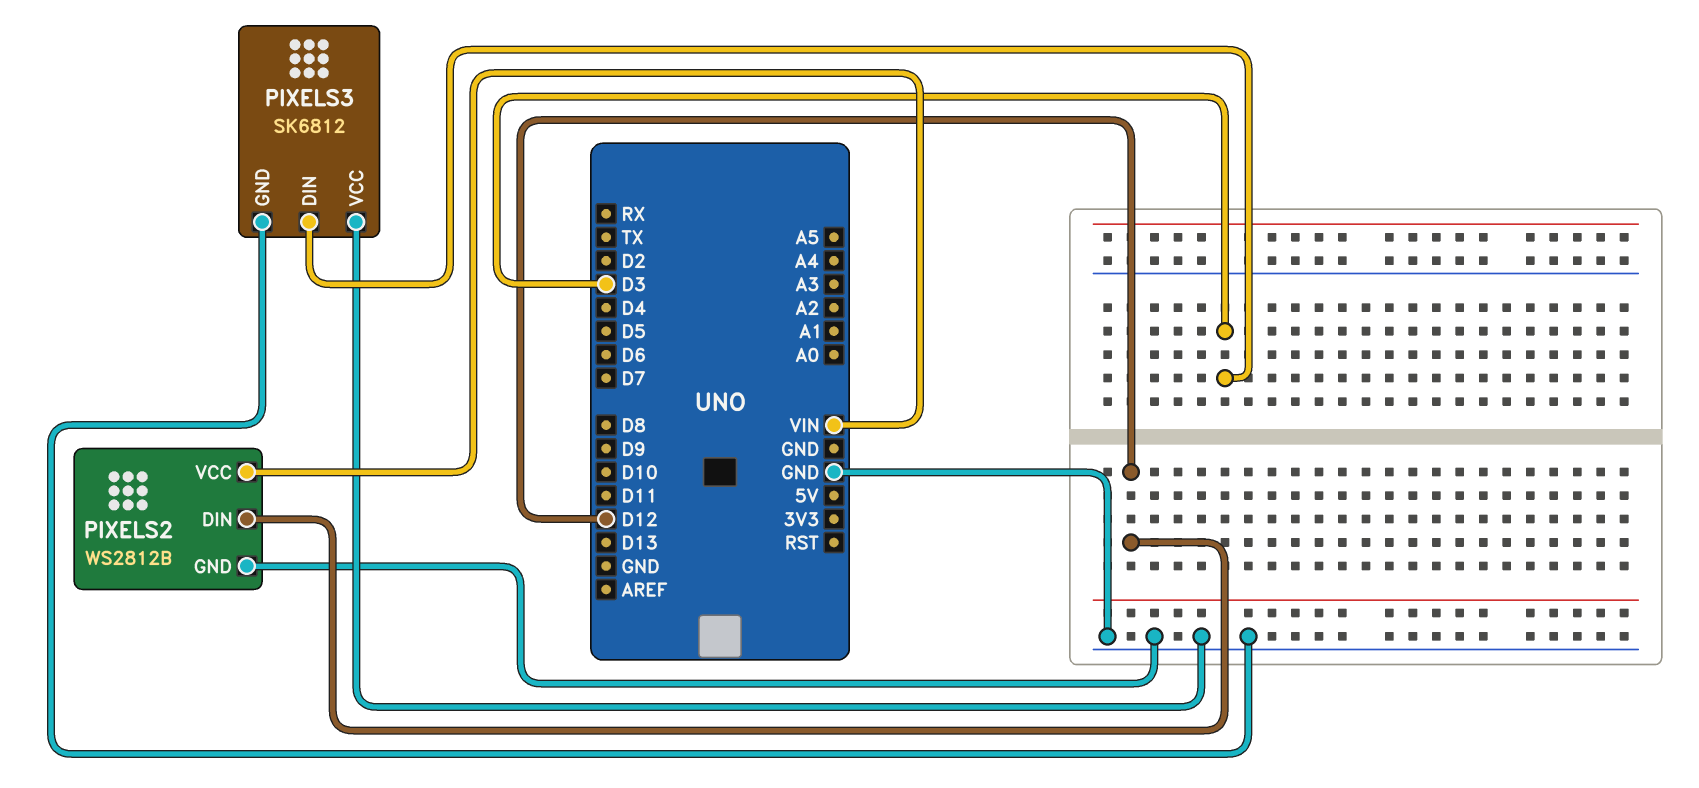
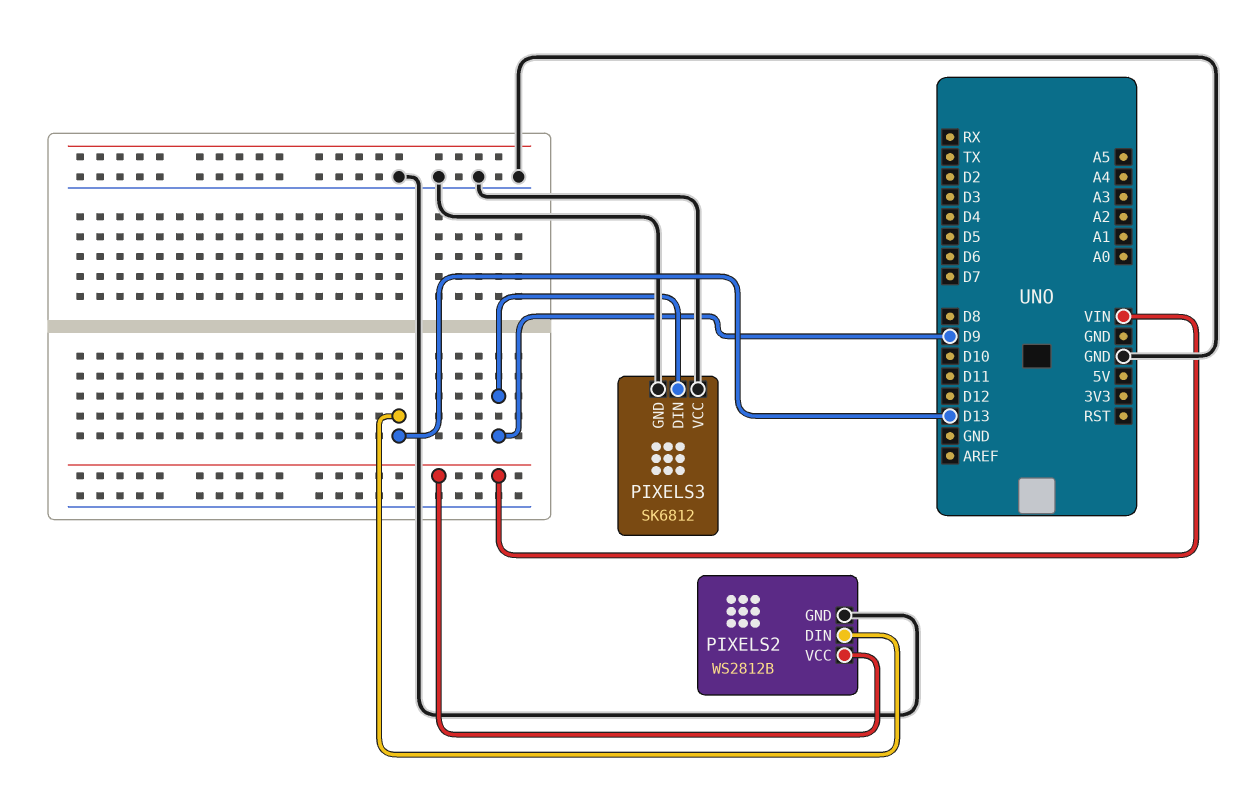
PIXELS2 pin DIN: D12 -> D13
PIXELS3 pin DIN: D3 -> D9

